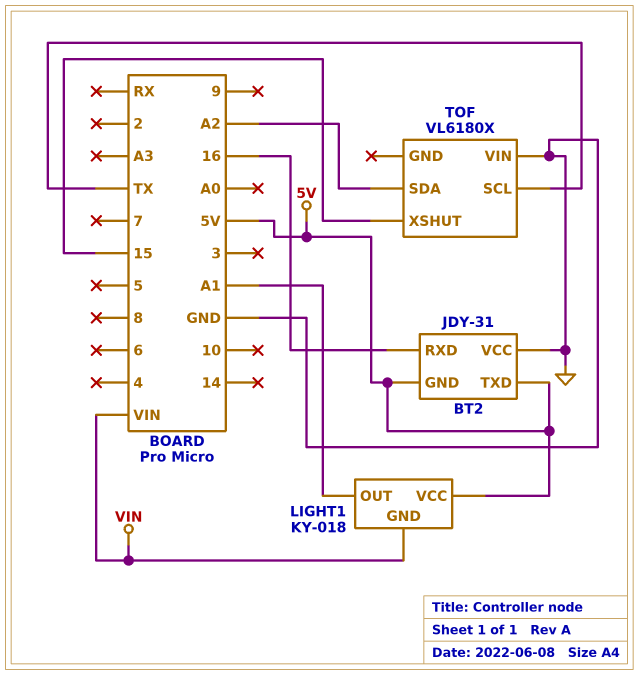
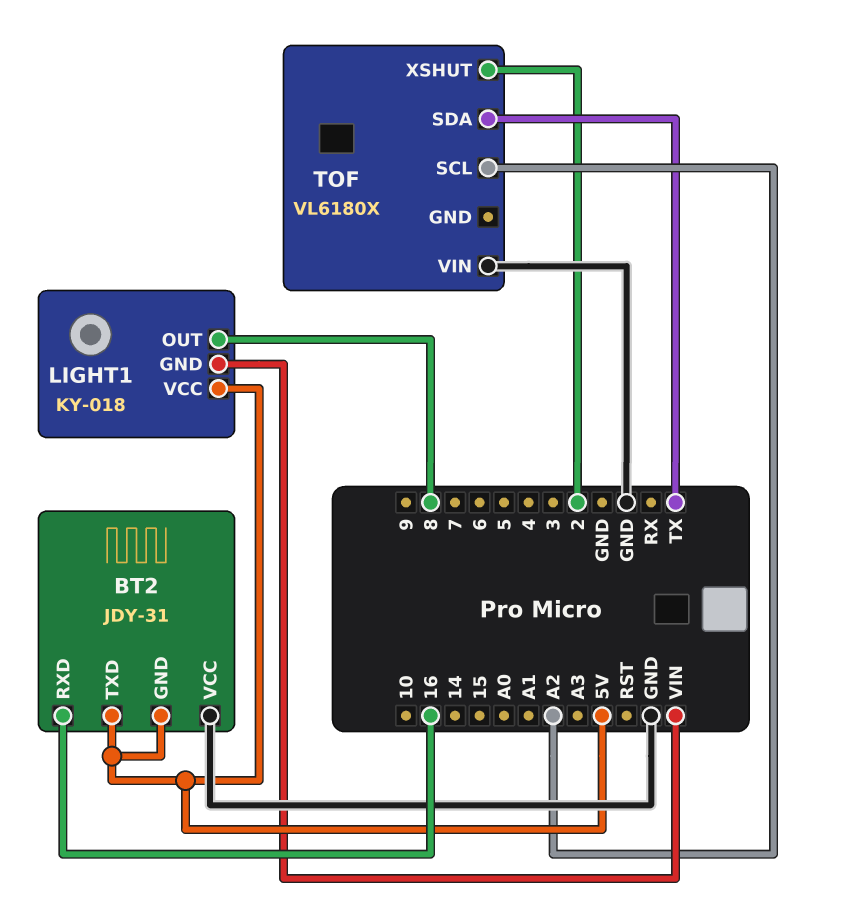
LIGHT1 pin OUT: A1 -> 8
TOF pin SCL: TX -> A2
TOF pin SDA: A2 -> TX
TOF pin XSHUT: 15 -> 2

